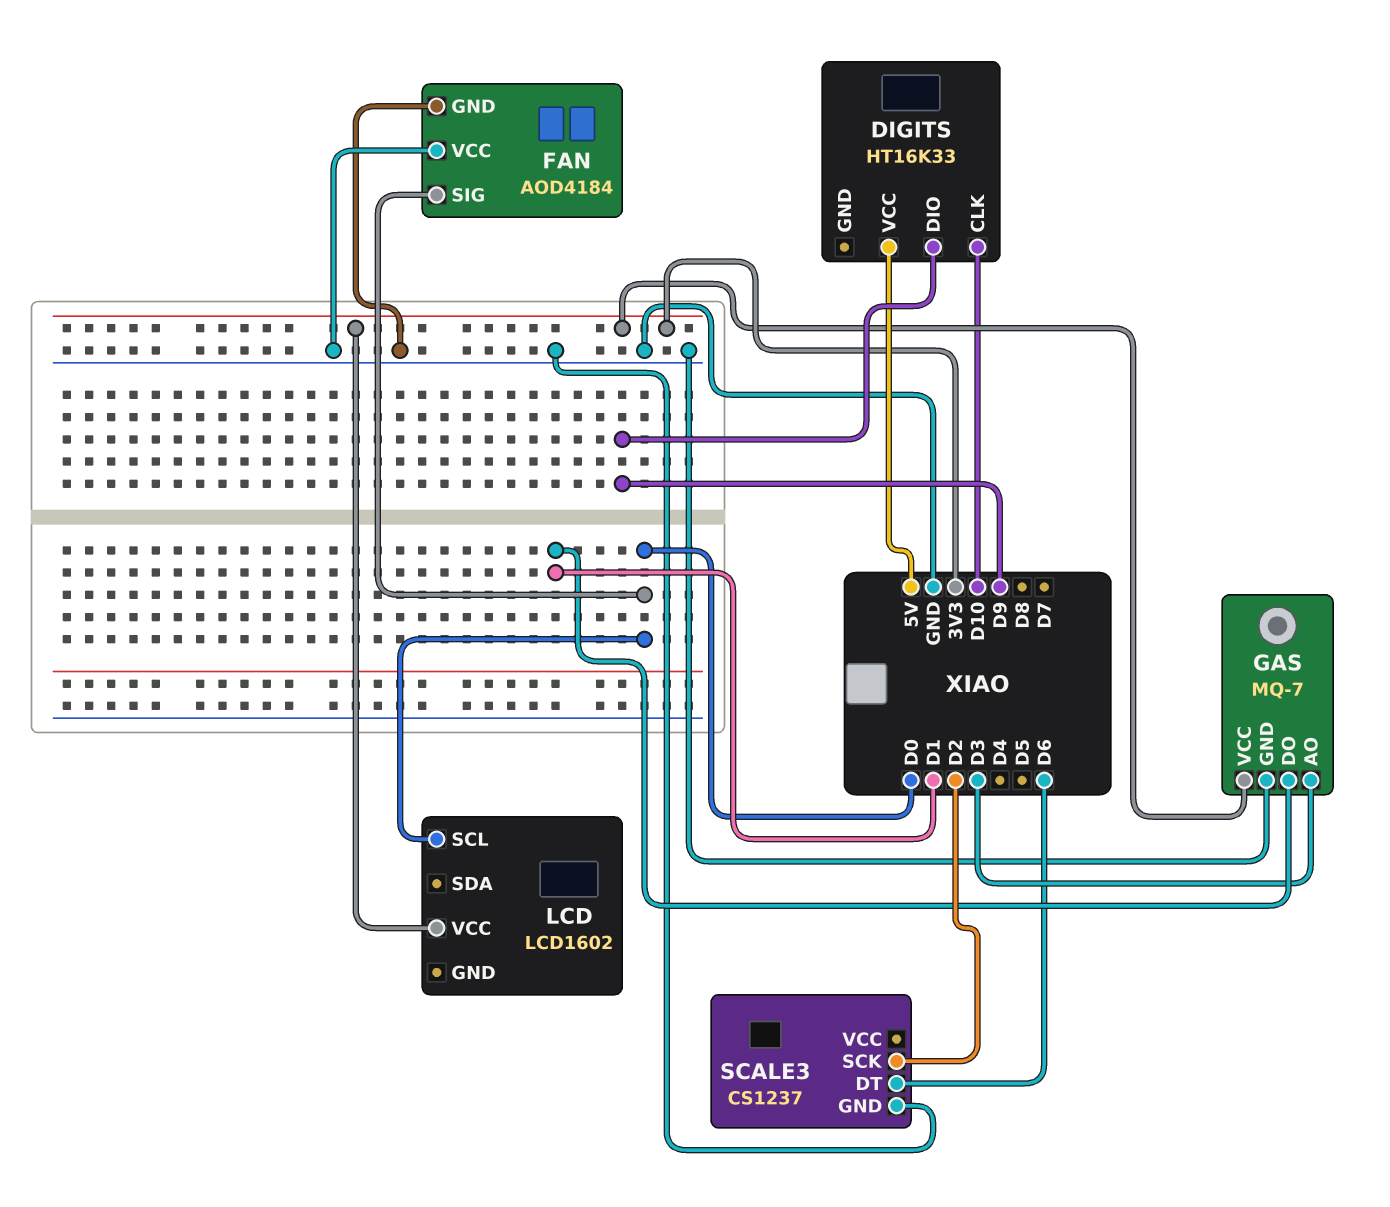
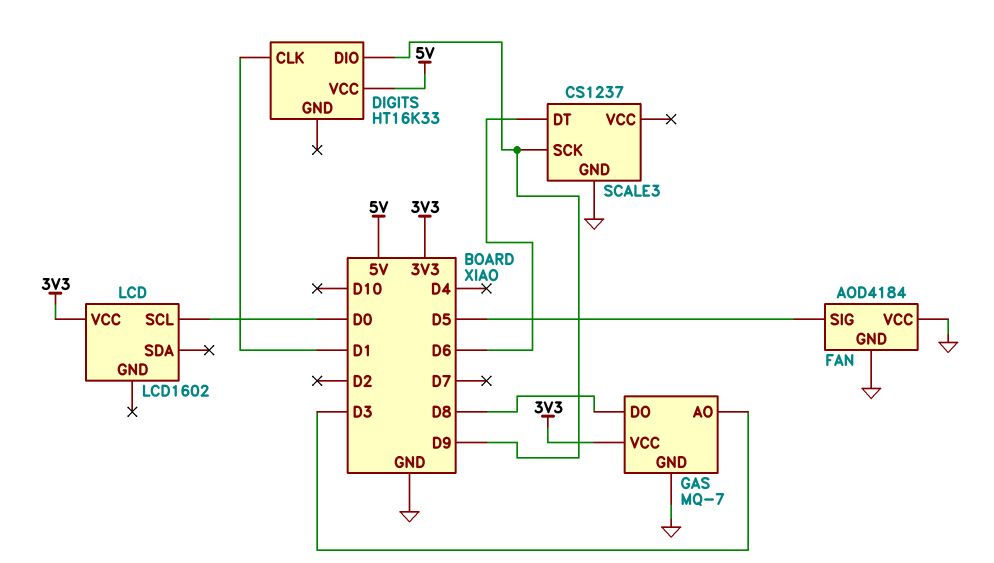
DIGITS pin CLK: D10 -> D1
FAN pin SIG: D0 -> D5
GAS pin DO: D1 -> D8
SCALE3 pin SCK: D2 -> D9

